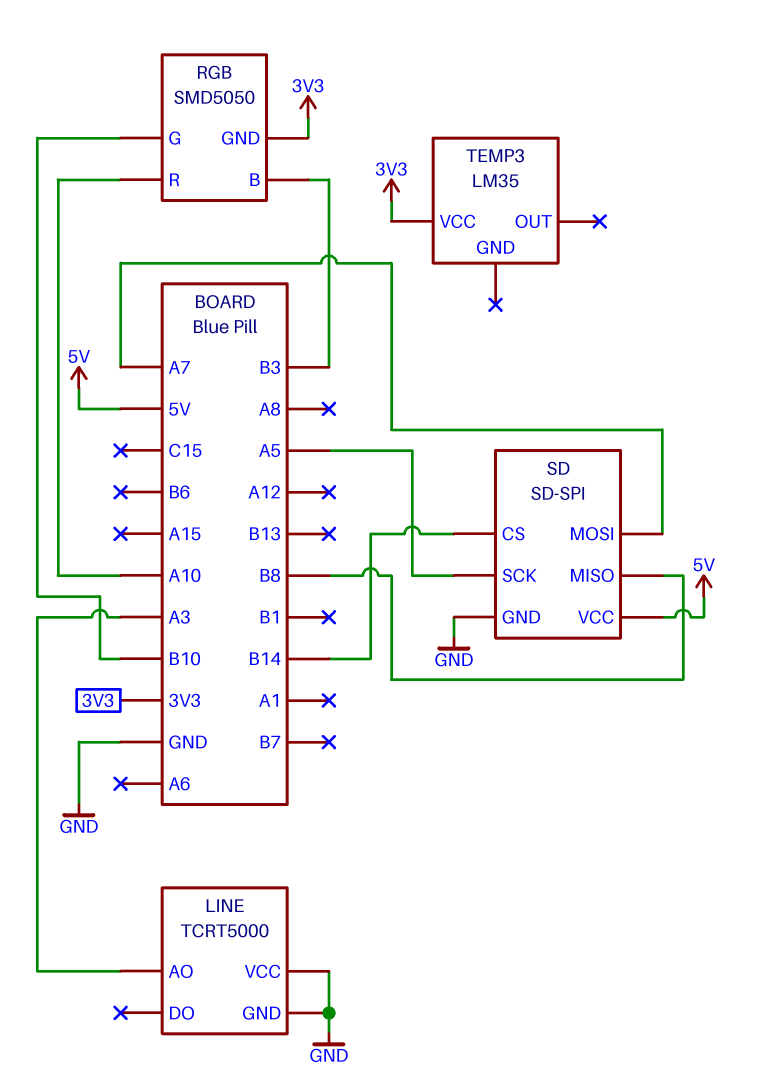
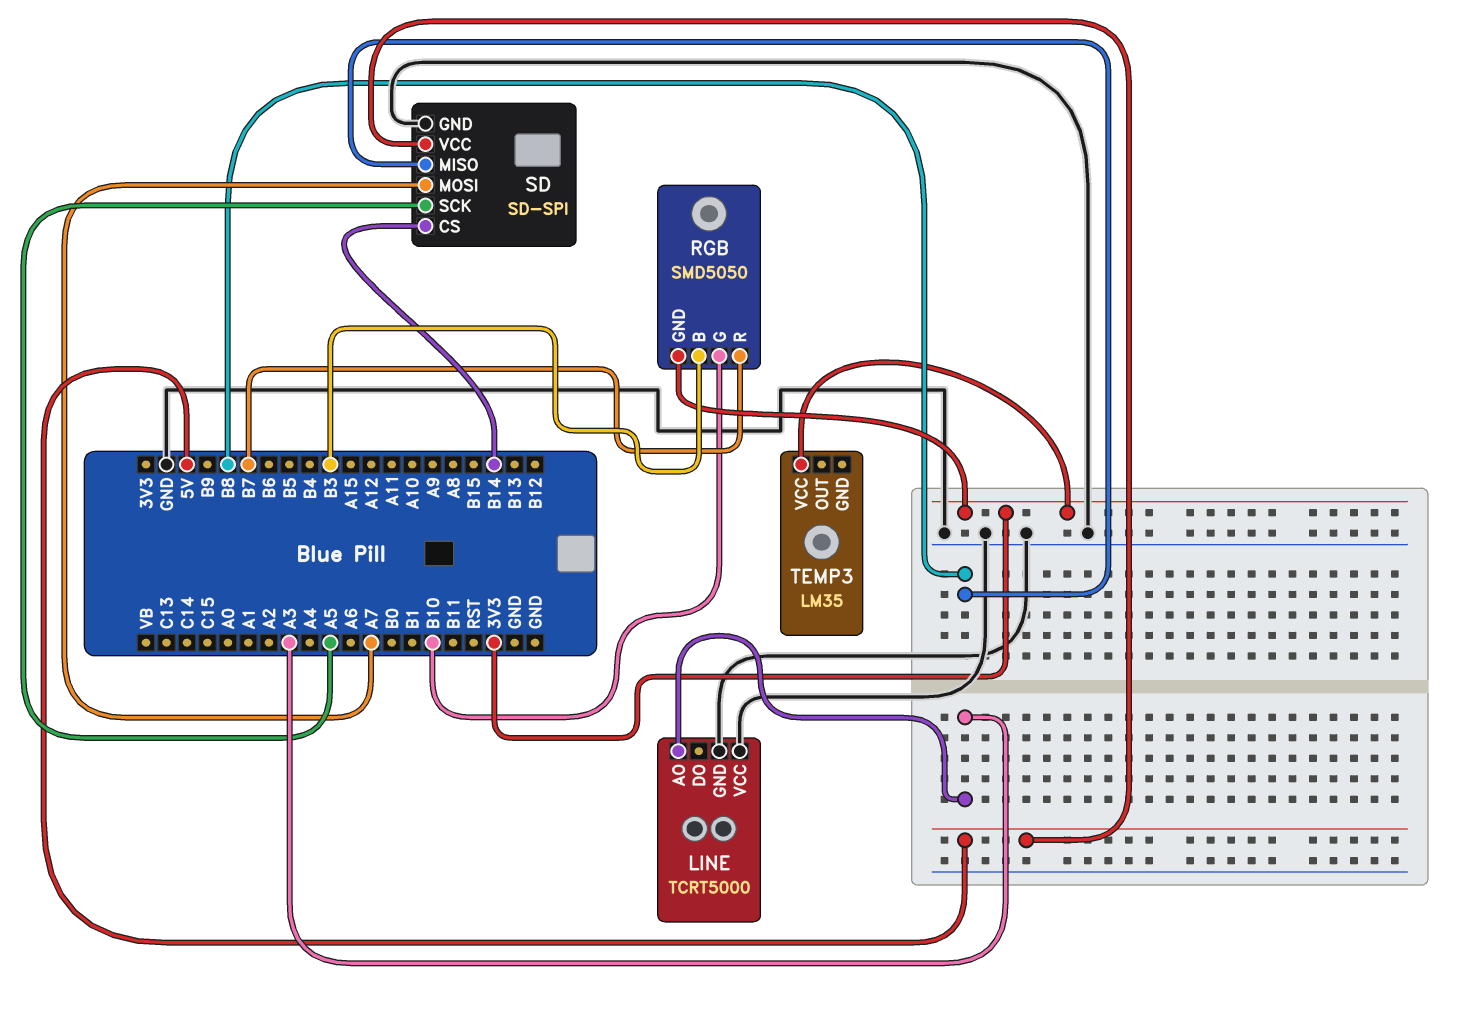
RGB pin R: A10 -> B7

